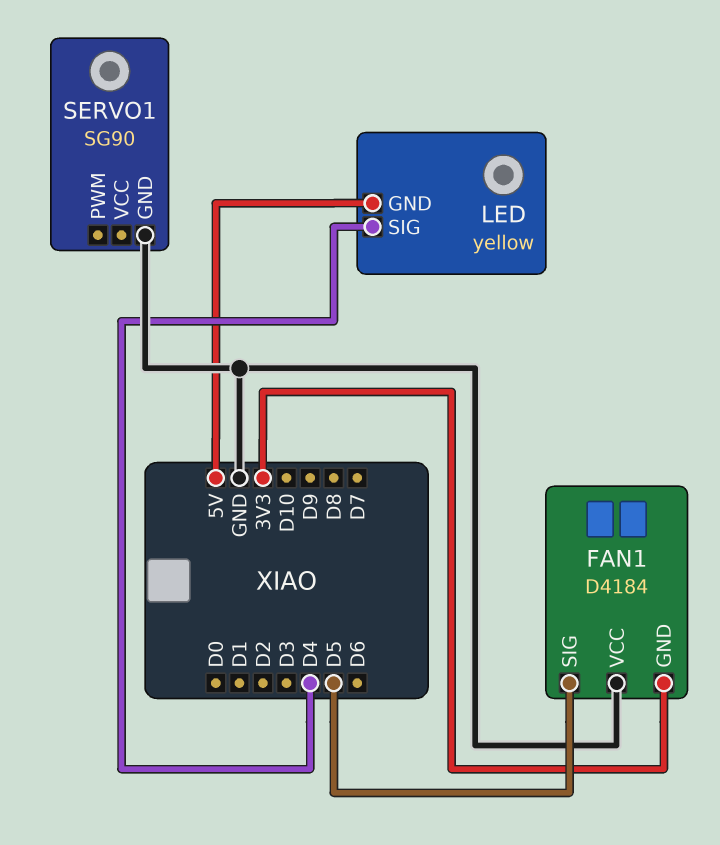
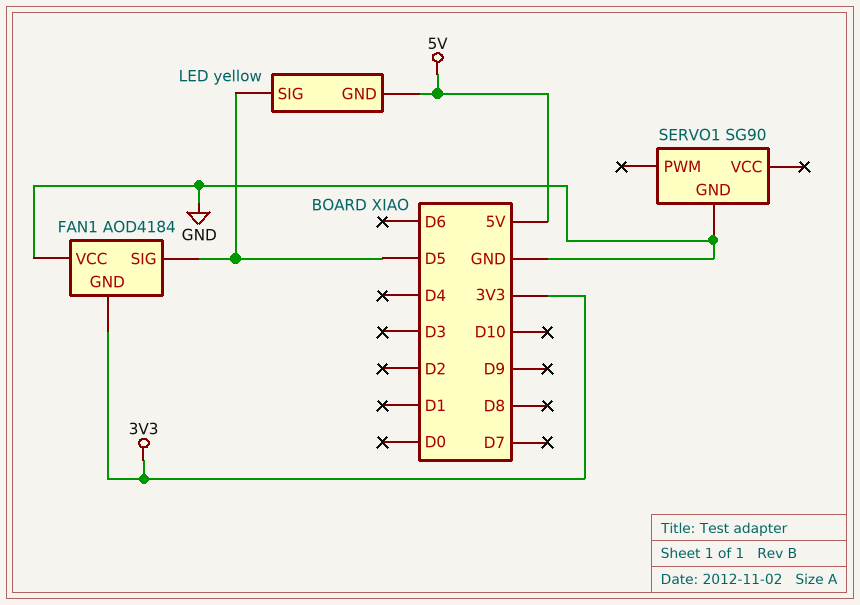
FAN1: D4184 -> AOD4184
LED pin SIG: D4 -> D5

